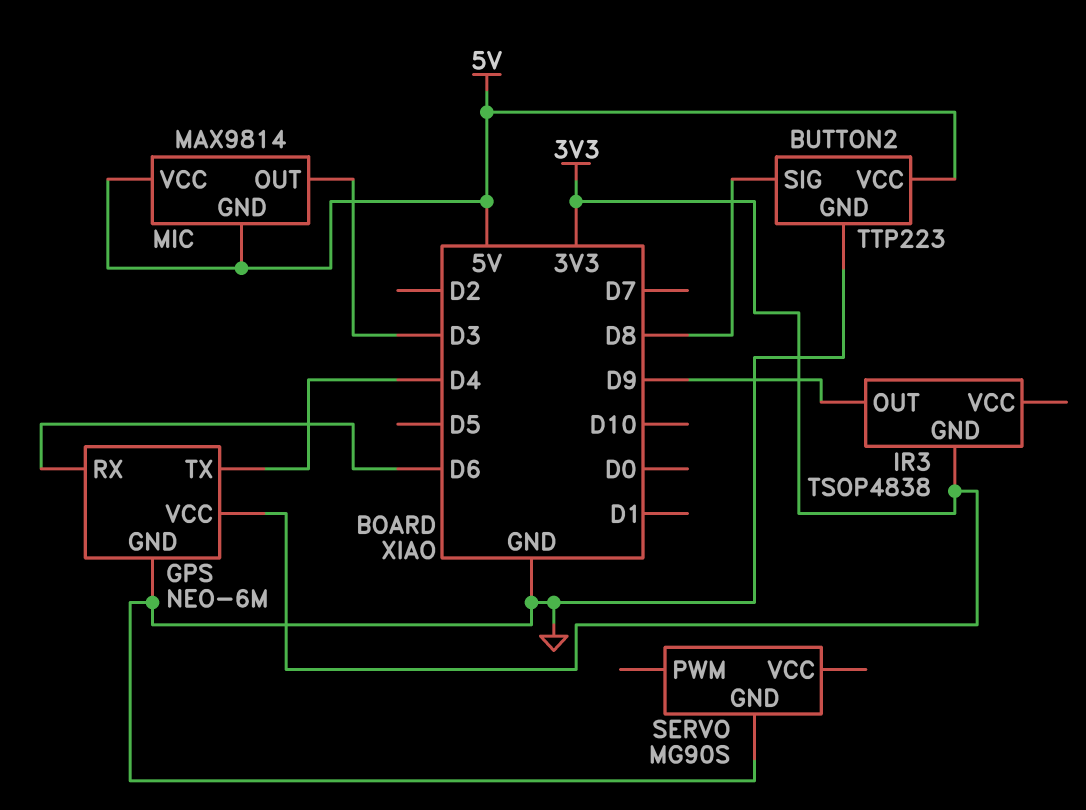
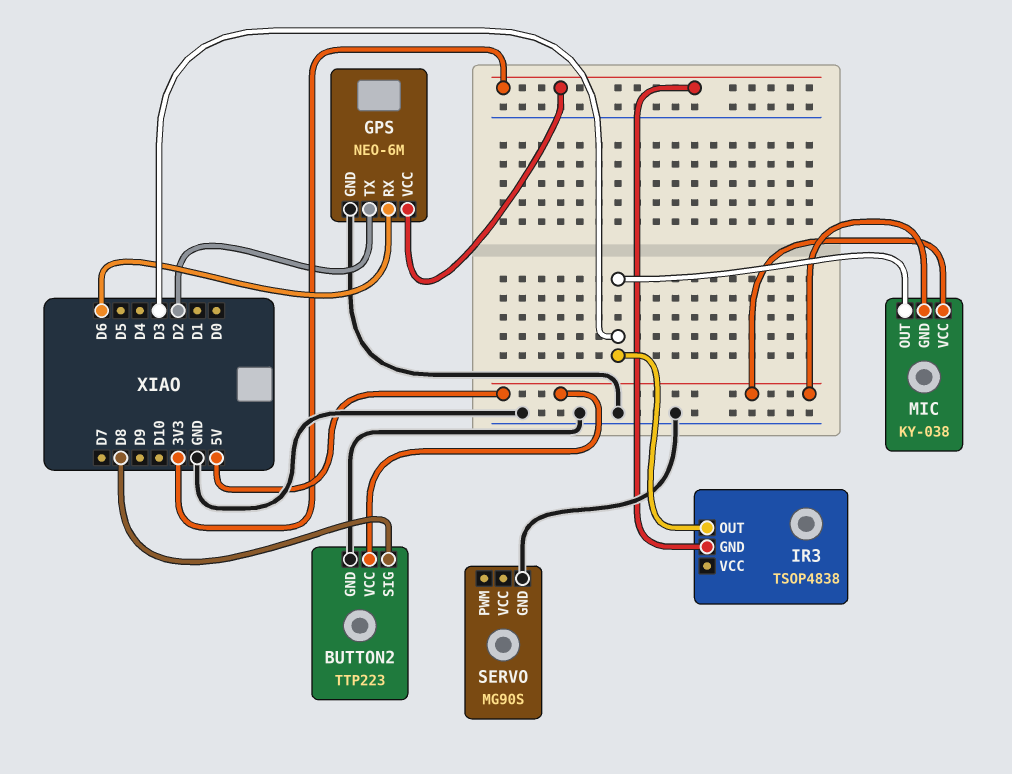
GPS pin TX: D4 -> D2
IR3 pin OUT: D9 -> D3
MIC: MAX9814 -> KY-038

